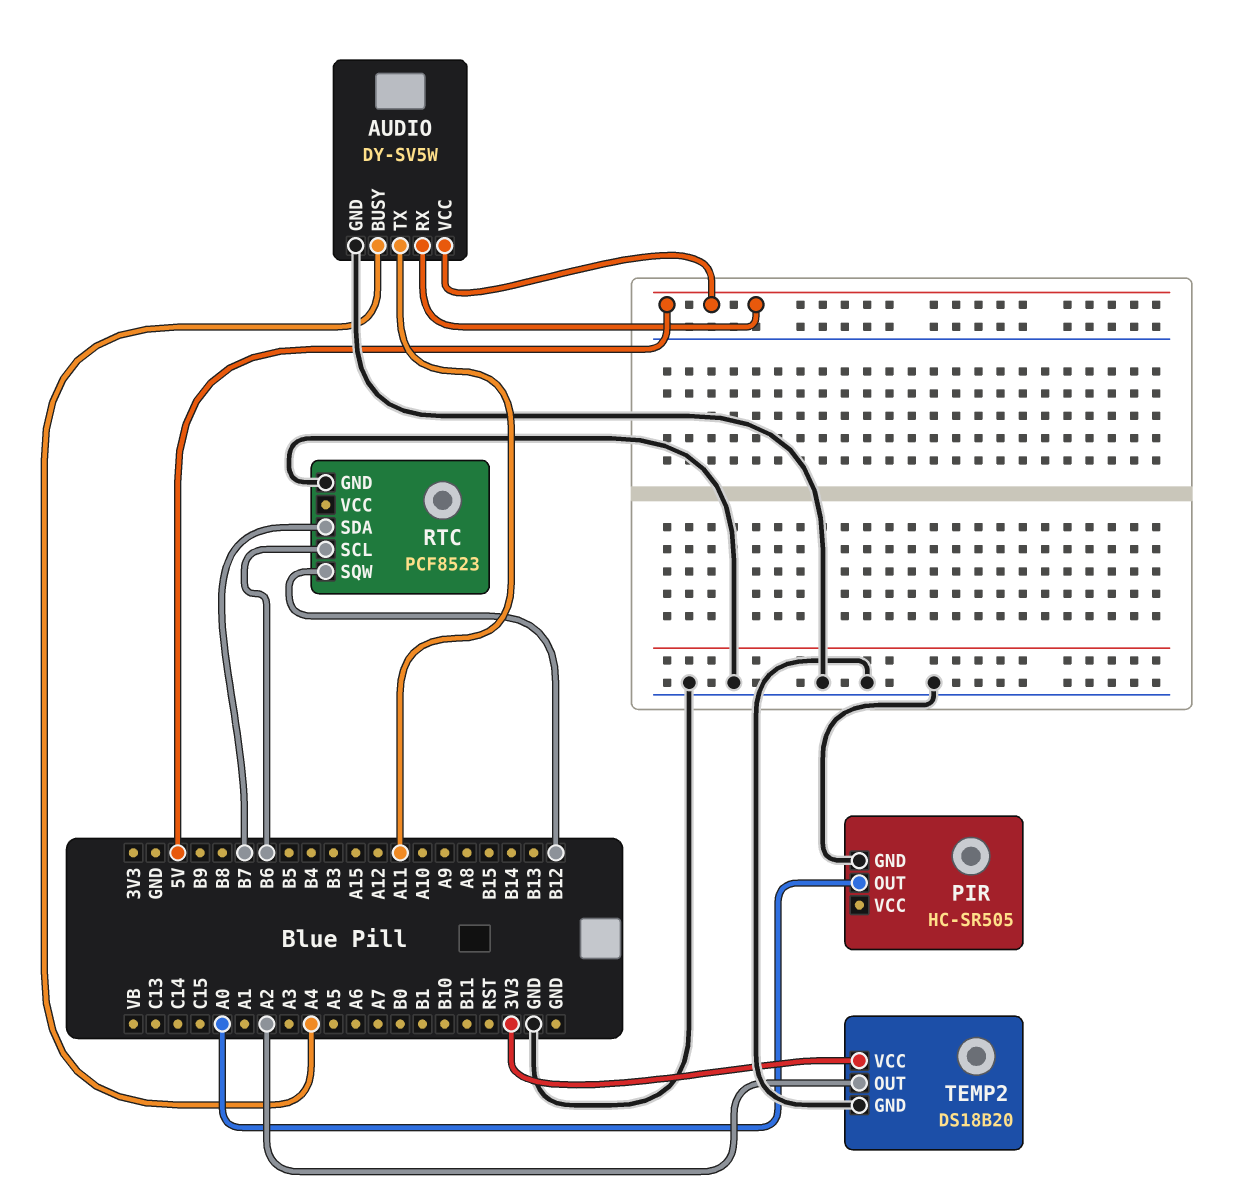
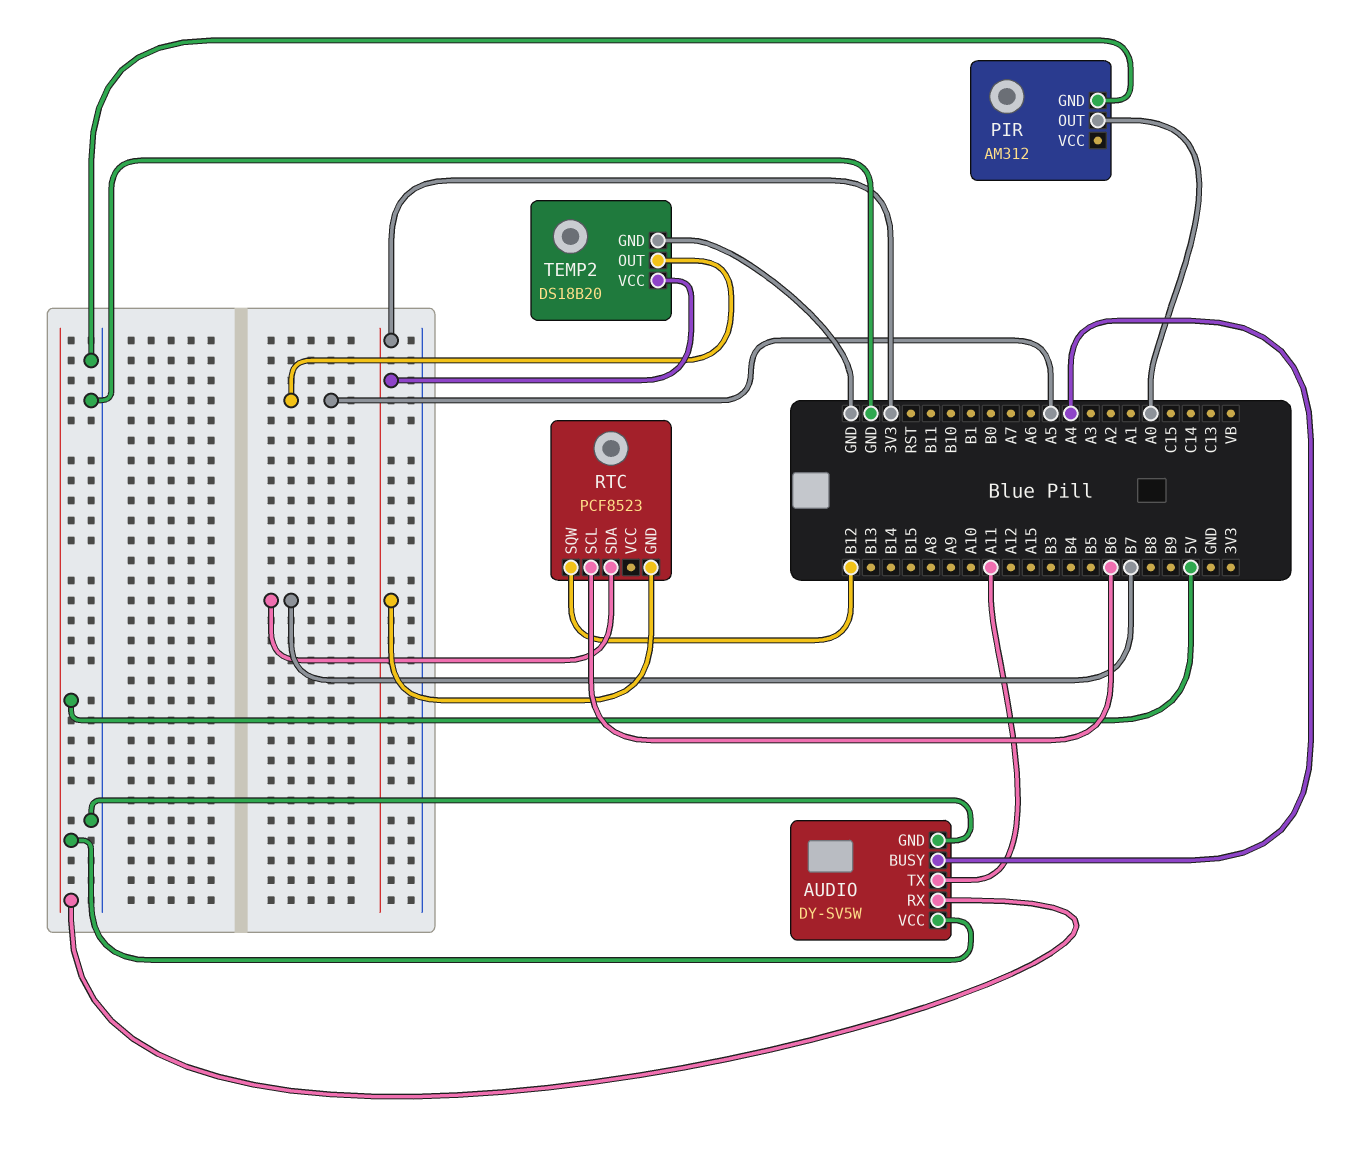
PIR: HC-SR505 -> AM312
RTC pin GND: GND -> 3V3
TEMP2 pin OUT: A2 -> A5

